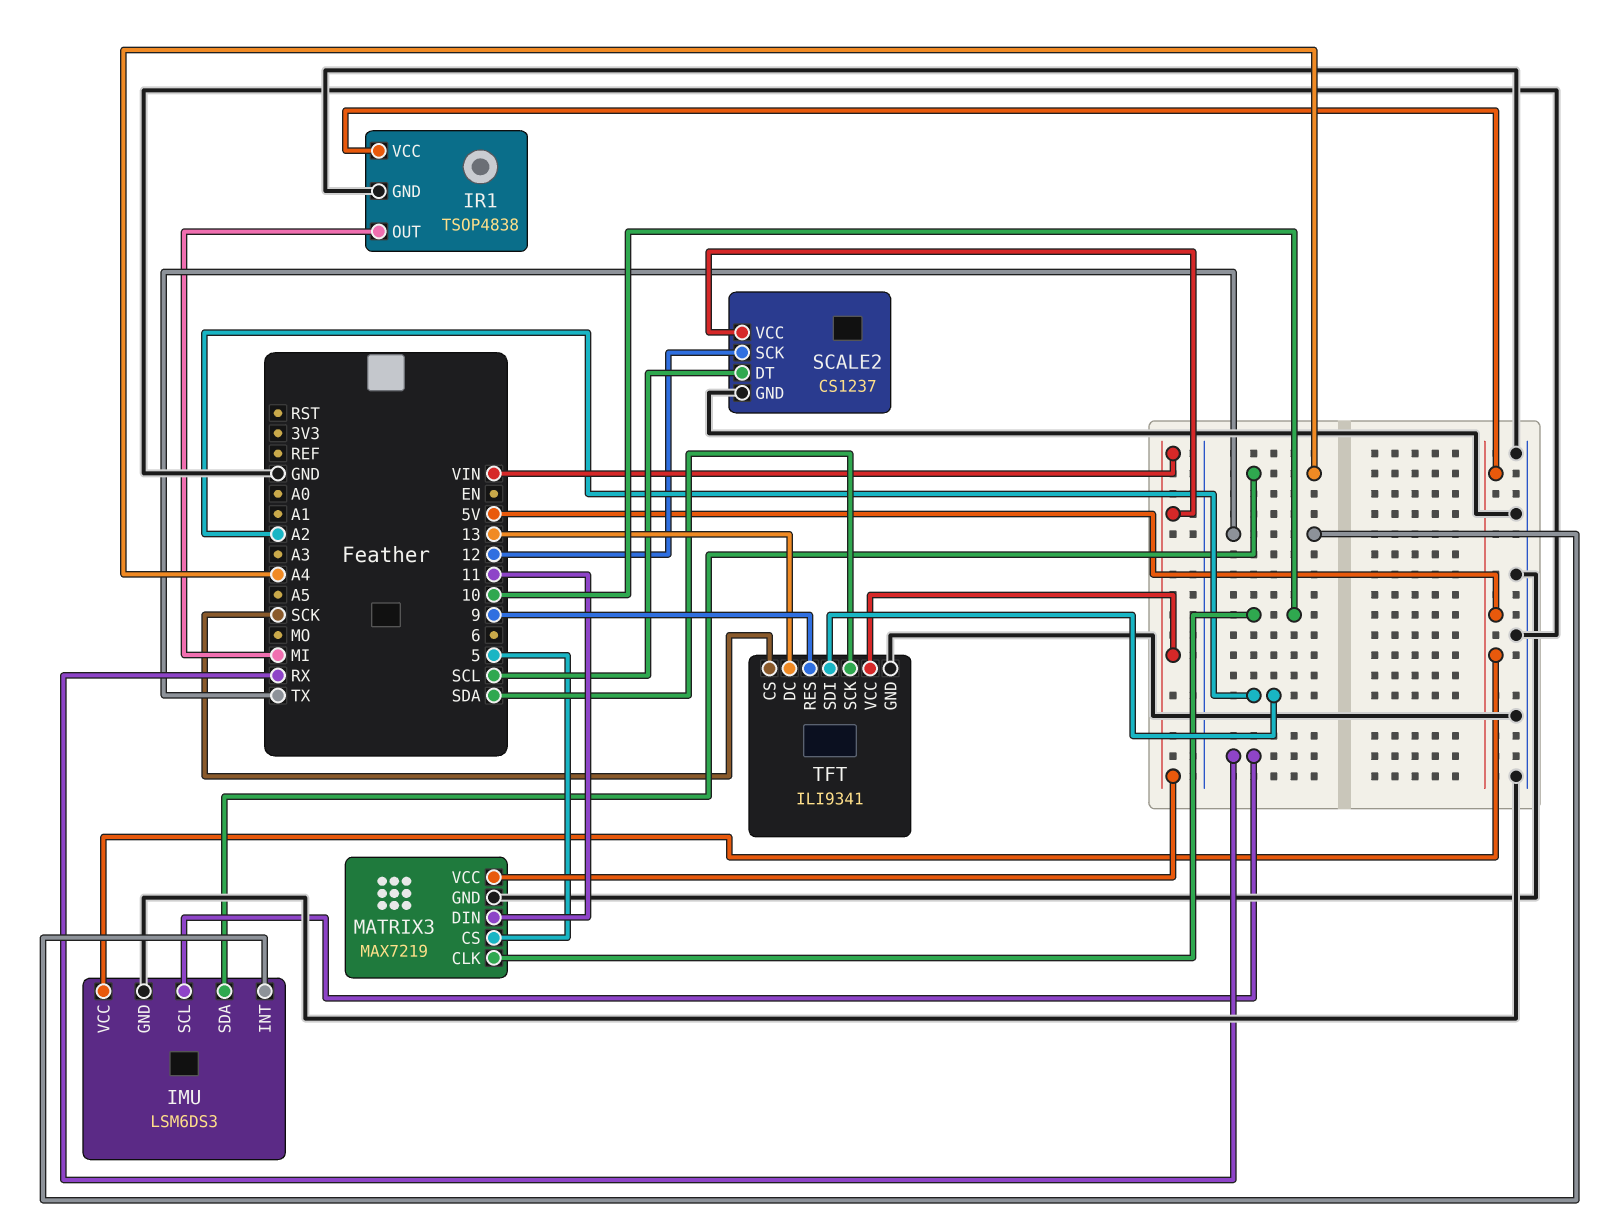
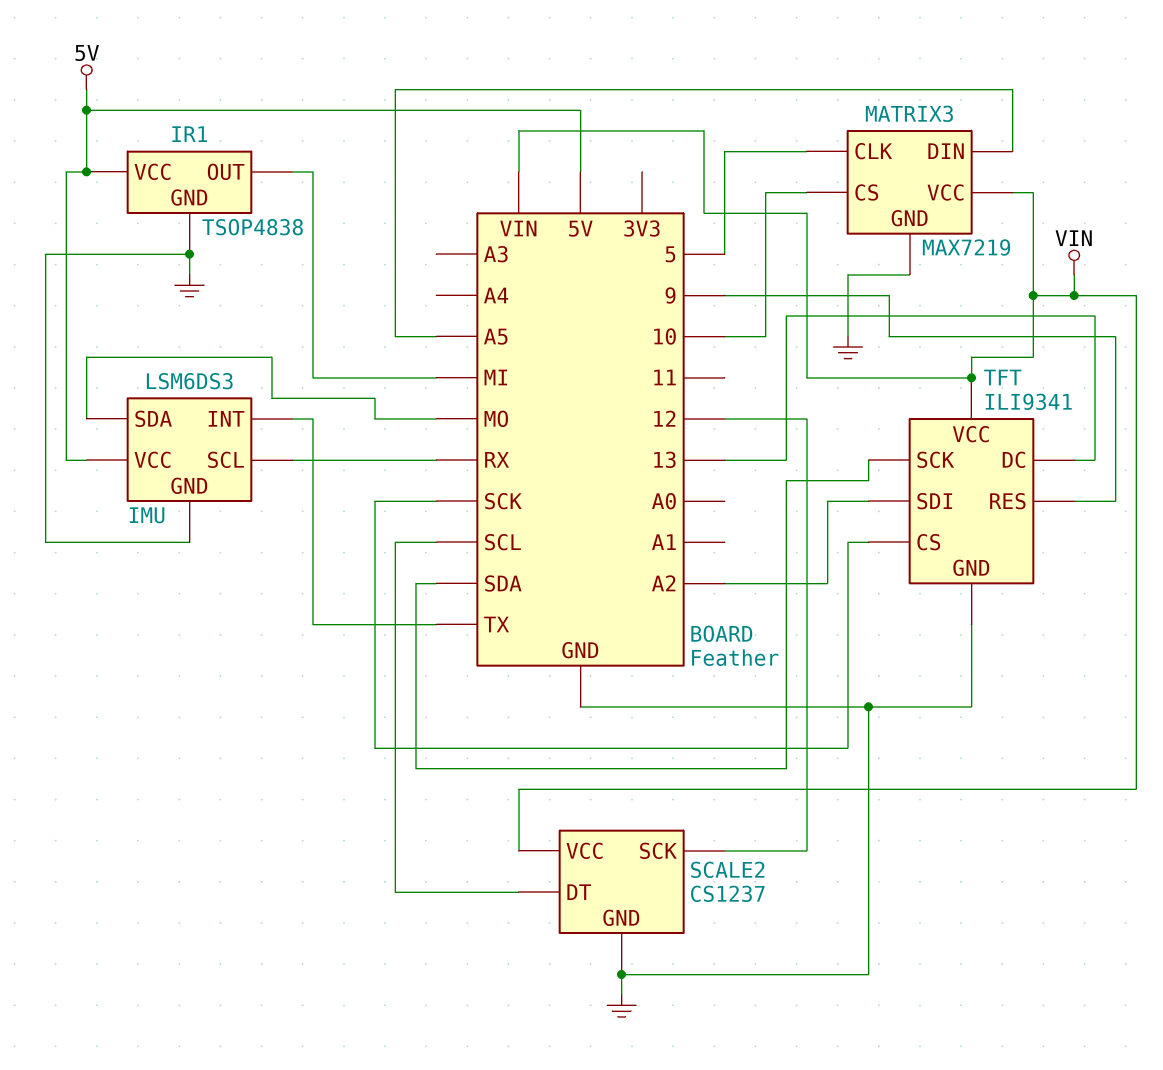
IMU pin SDA: A4 -> MO
MATRIX3 pin CLK: 10 -> 5
MATRIX3 pin CS: 5 -> 10
MATRIX3 pin DIN: 11 -> A5

